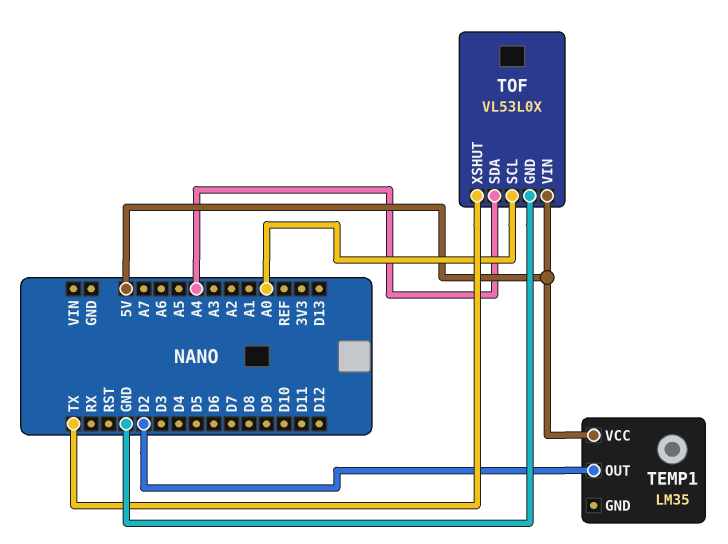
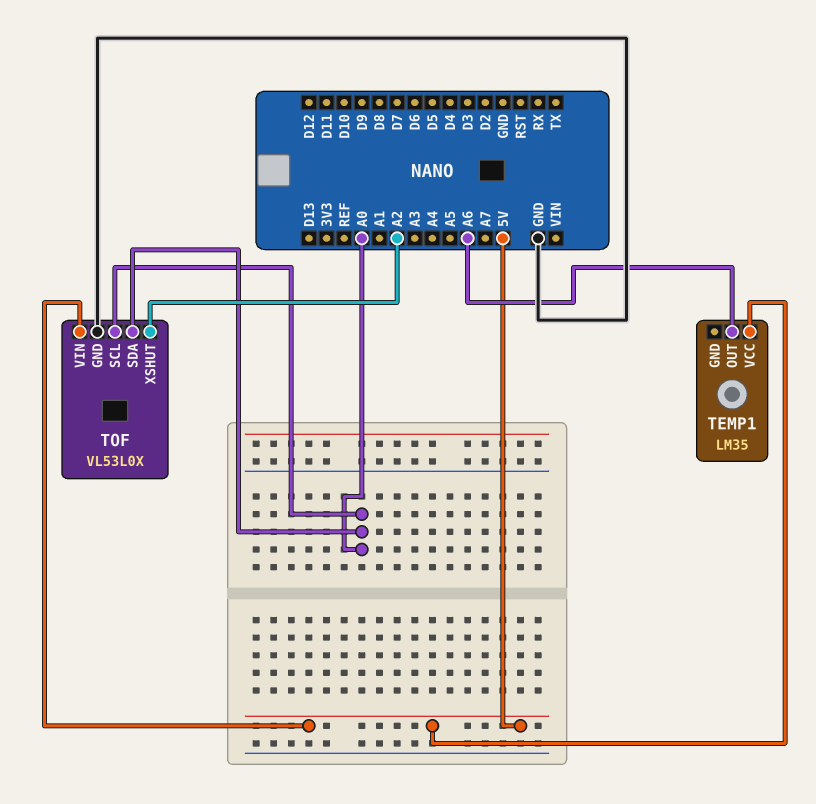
TEMP1 pin OUT: D2 -> A6
TOF pin SDA: A4 -> A0
TOF pin XSHUT: TX -> A2

